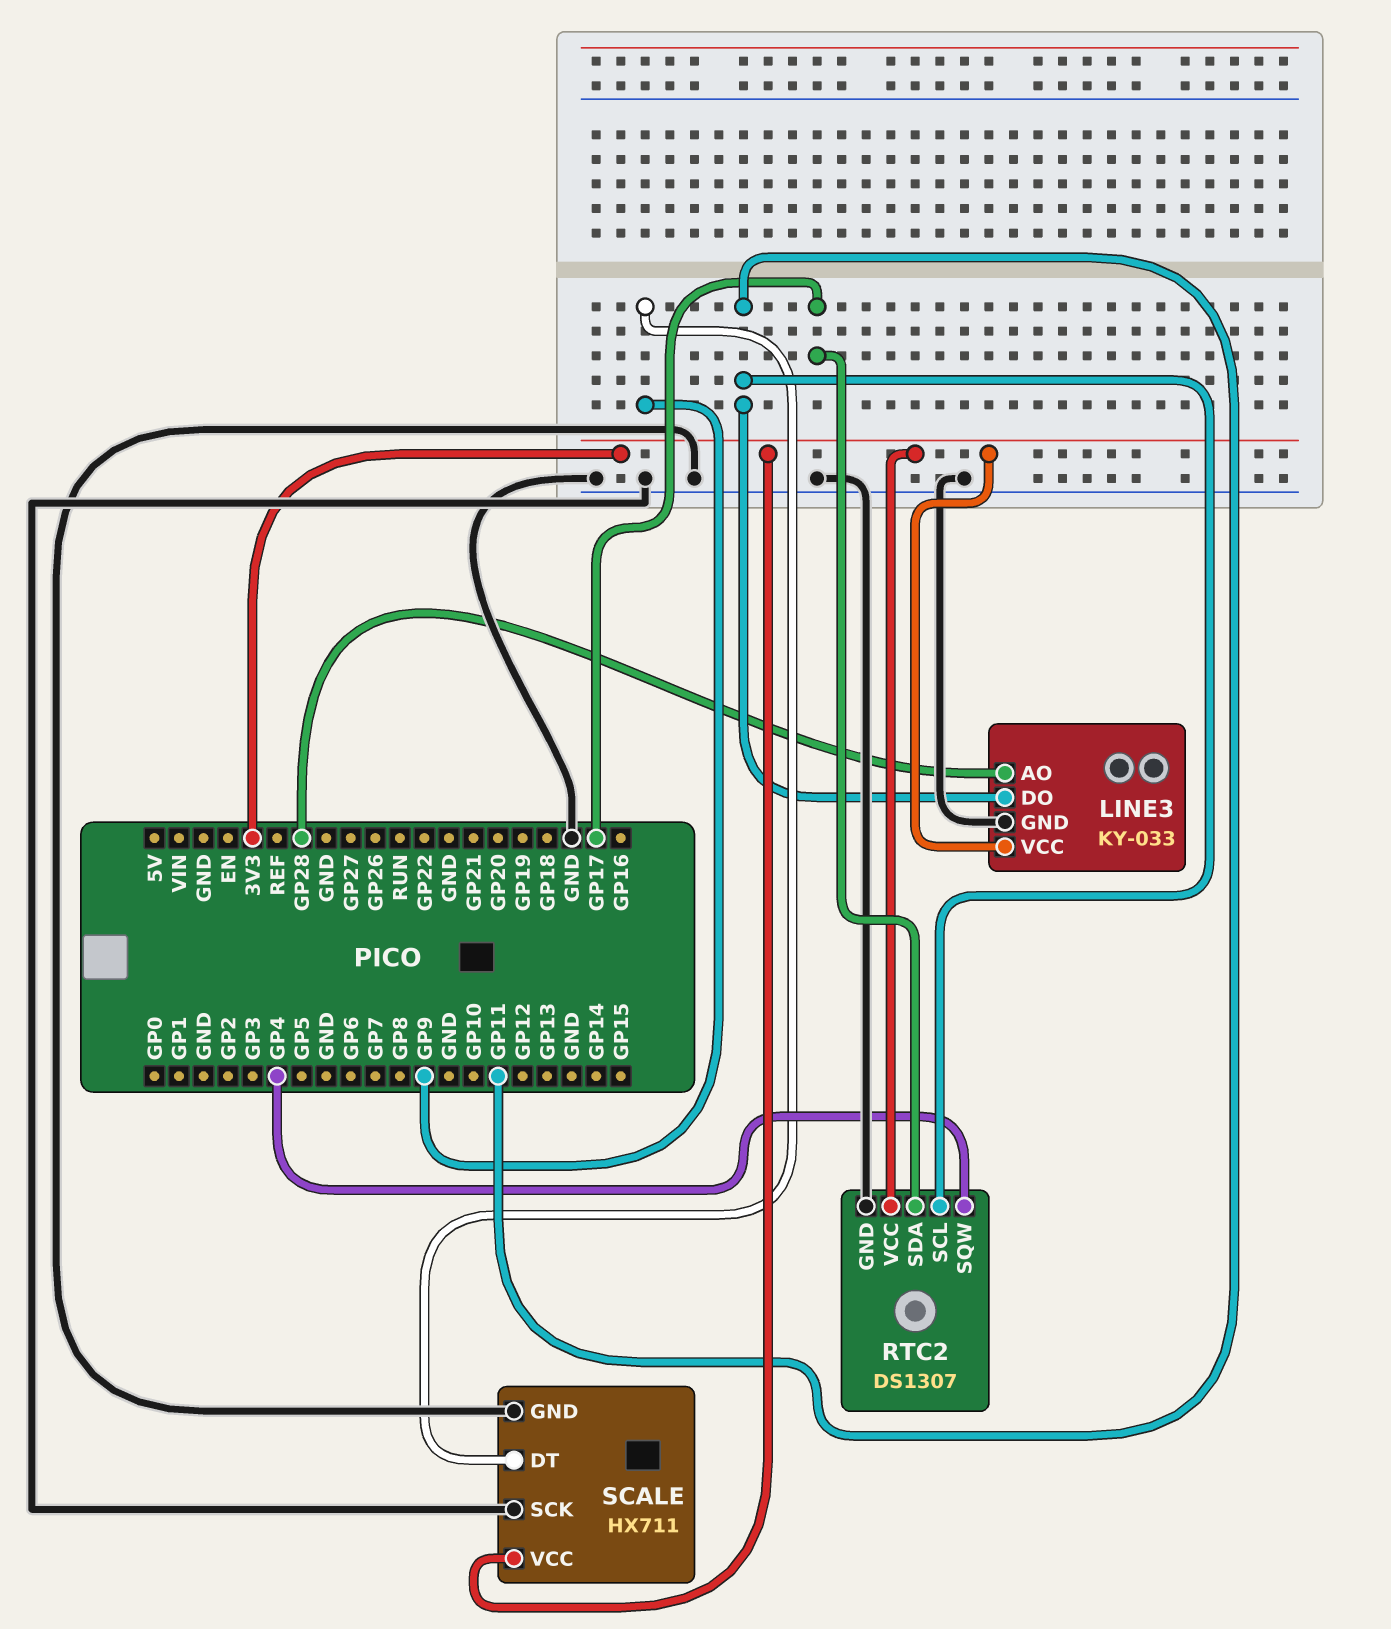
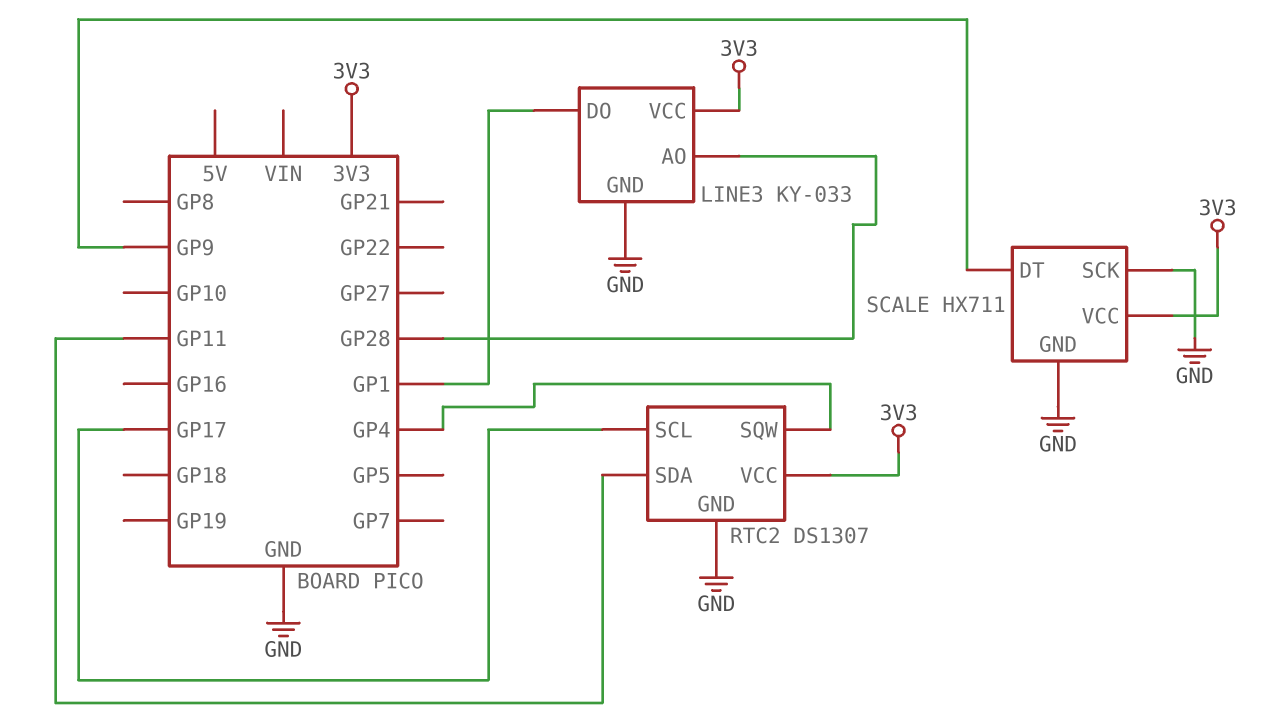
LINE3 pin DO: GP11 -> GP1
RTC2 pin SCL: GP11 -> GP17
RTC2 pin SDA: GP17 -> GP11

